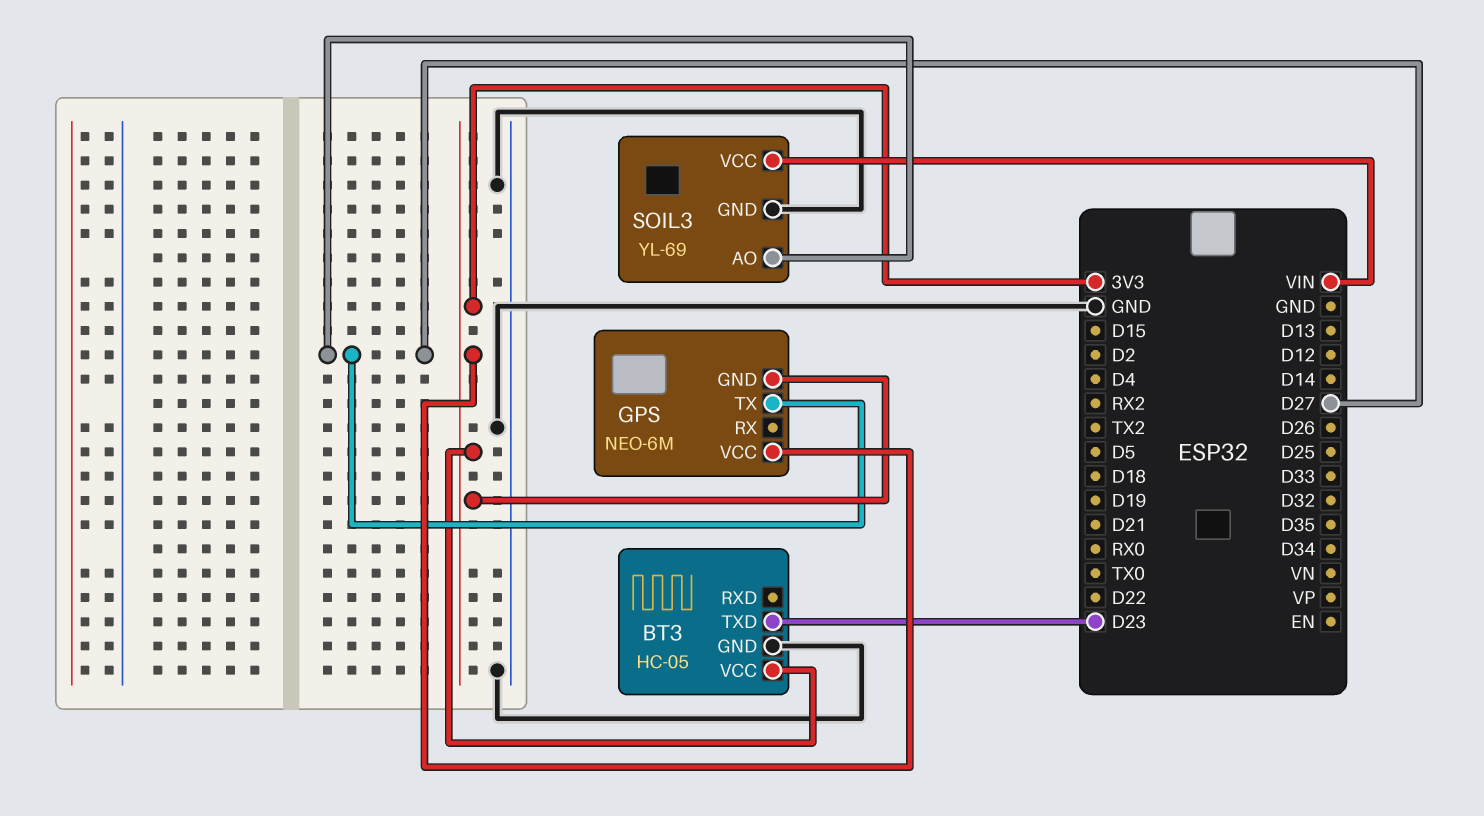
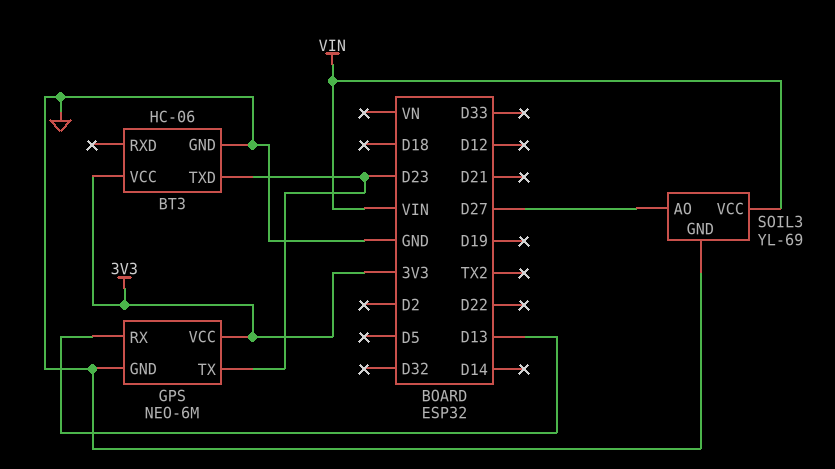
BT3: HC-05 -> HC-06
GPS pin GND: 3V3 -> GND
GPS pin RX: none -> D13
GPS pin TX: D27 -> D23

